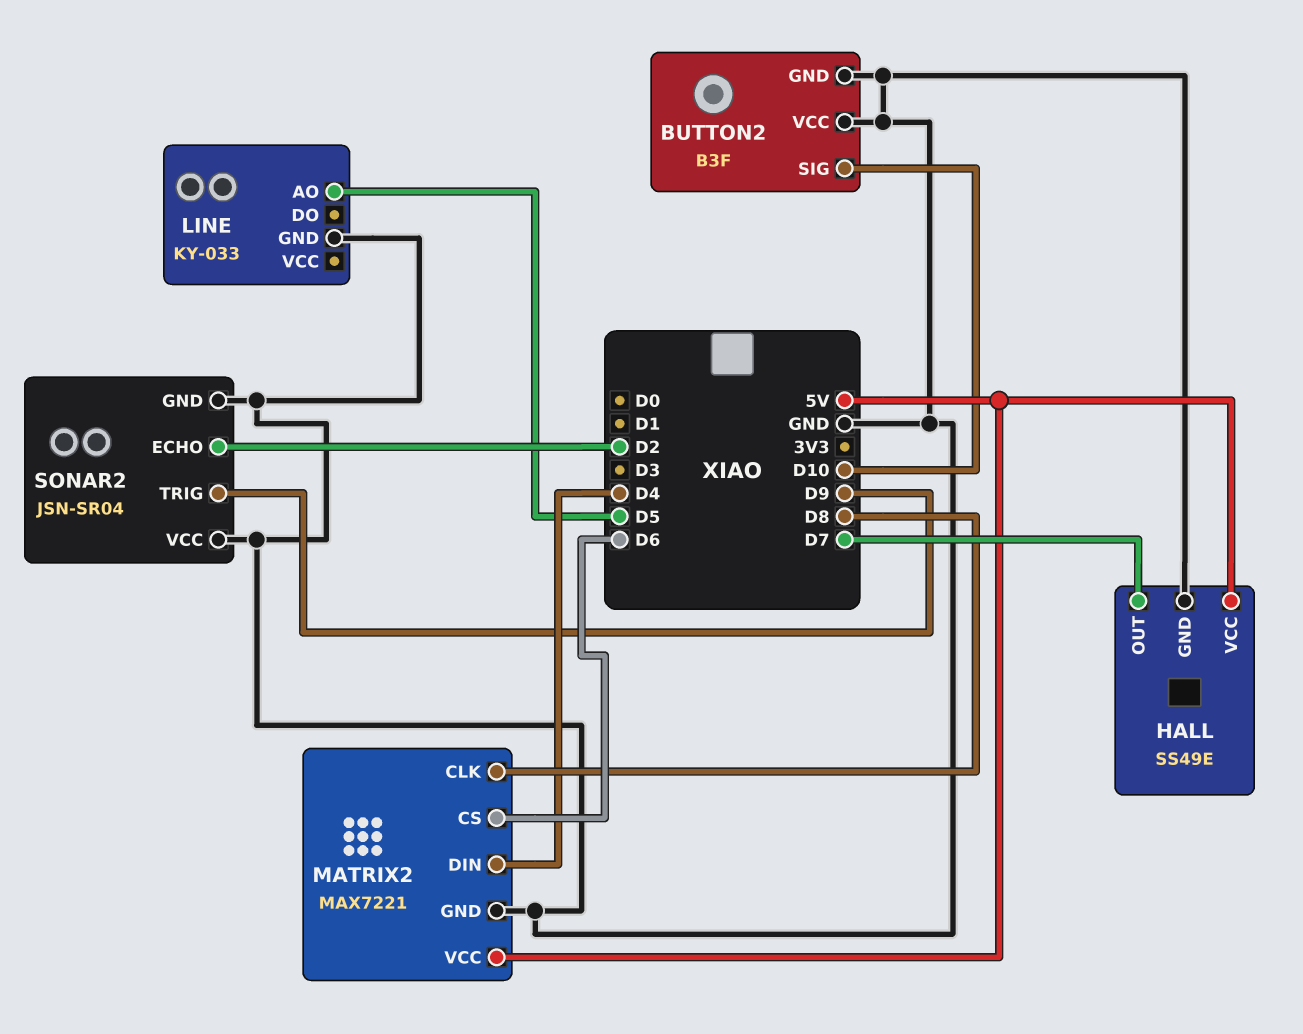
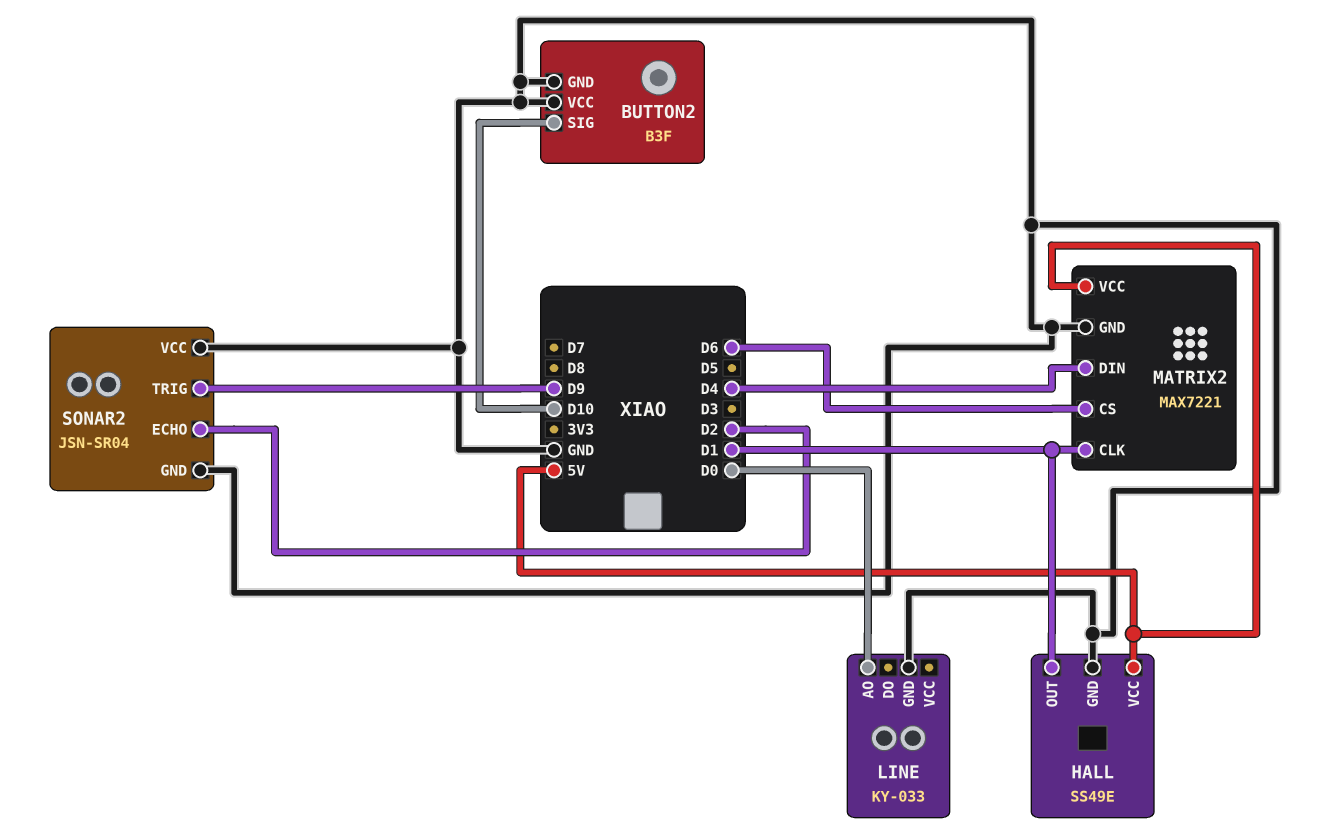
HALL pin OUT: D7 -> D1
LINE pin AO: D5 -> D0
MATRIX2 pin CLK: D8 -> D1

